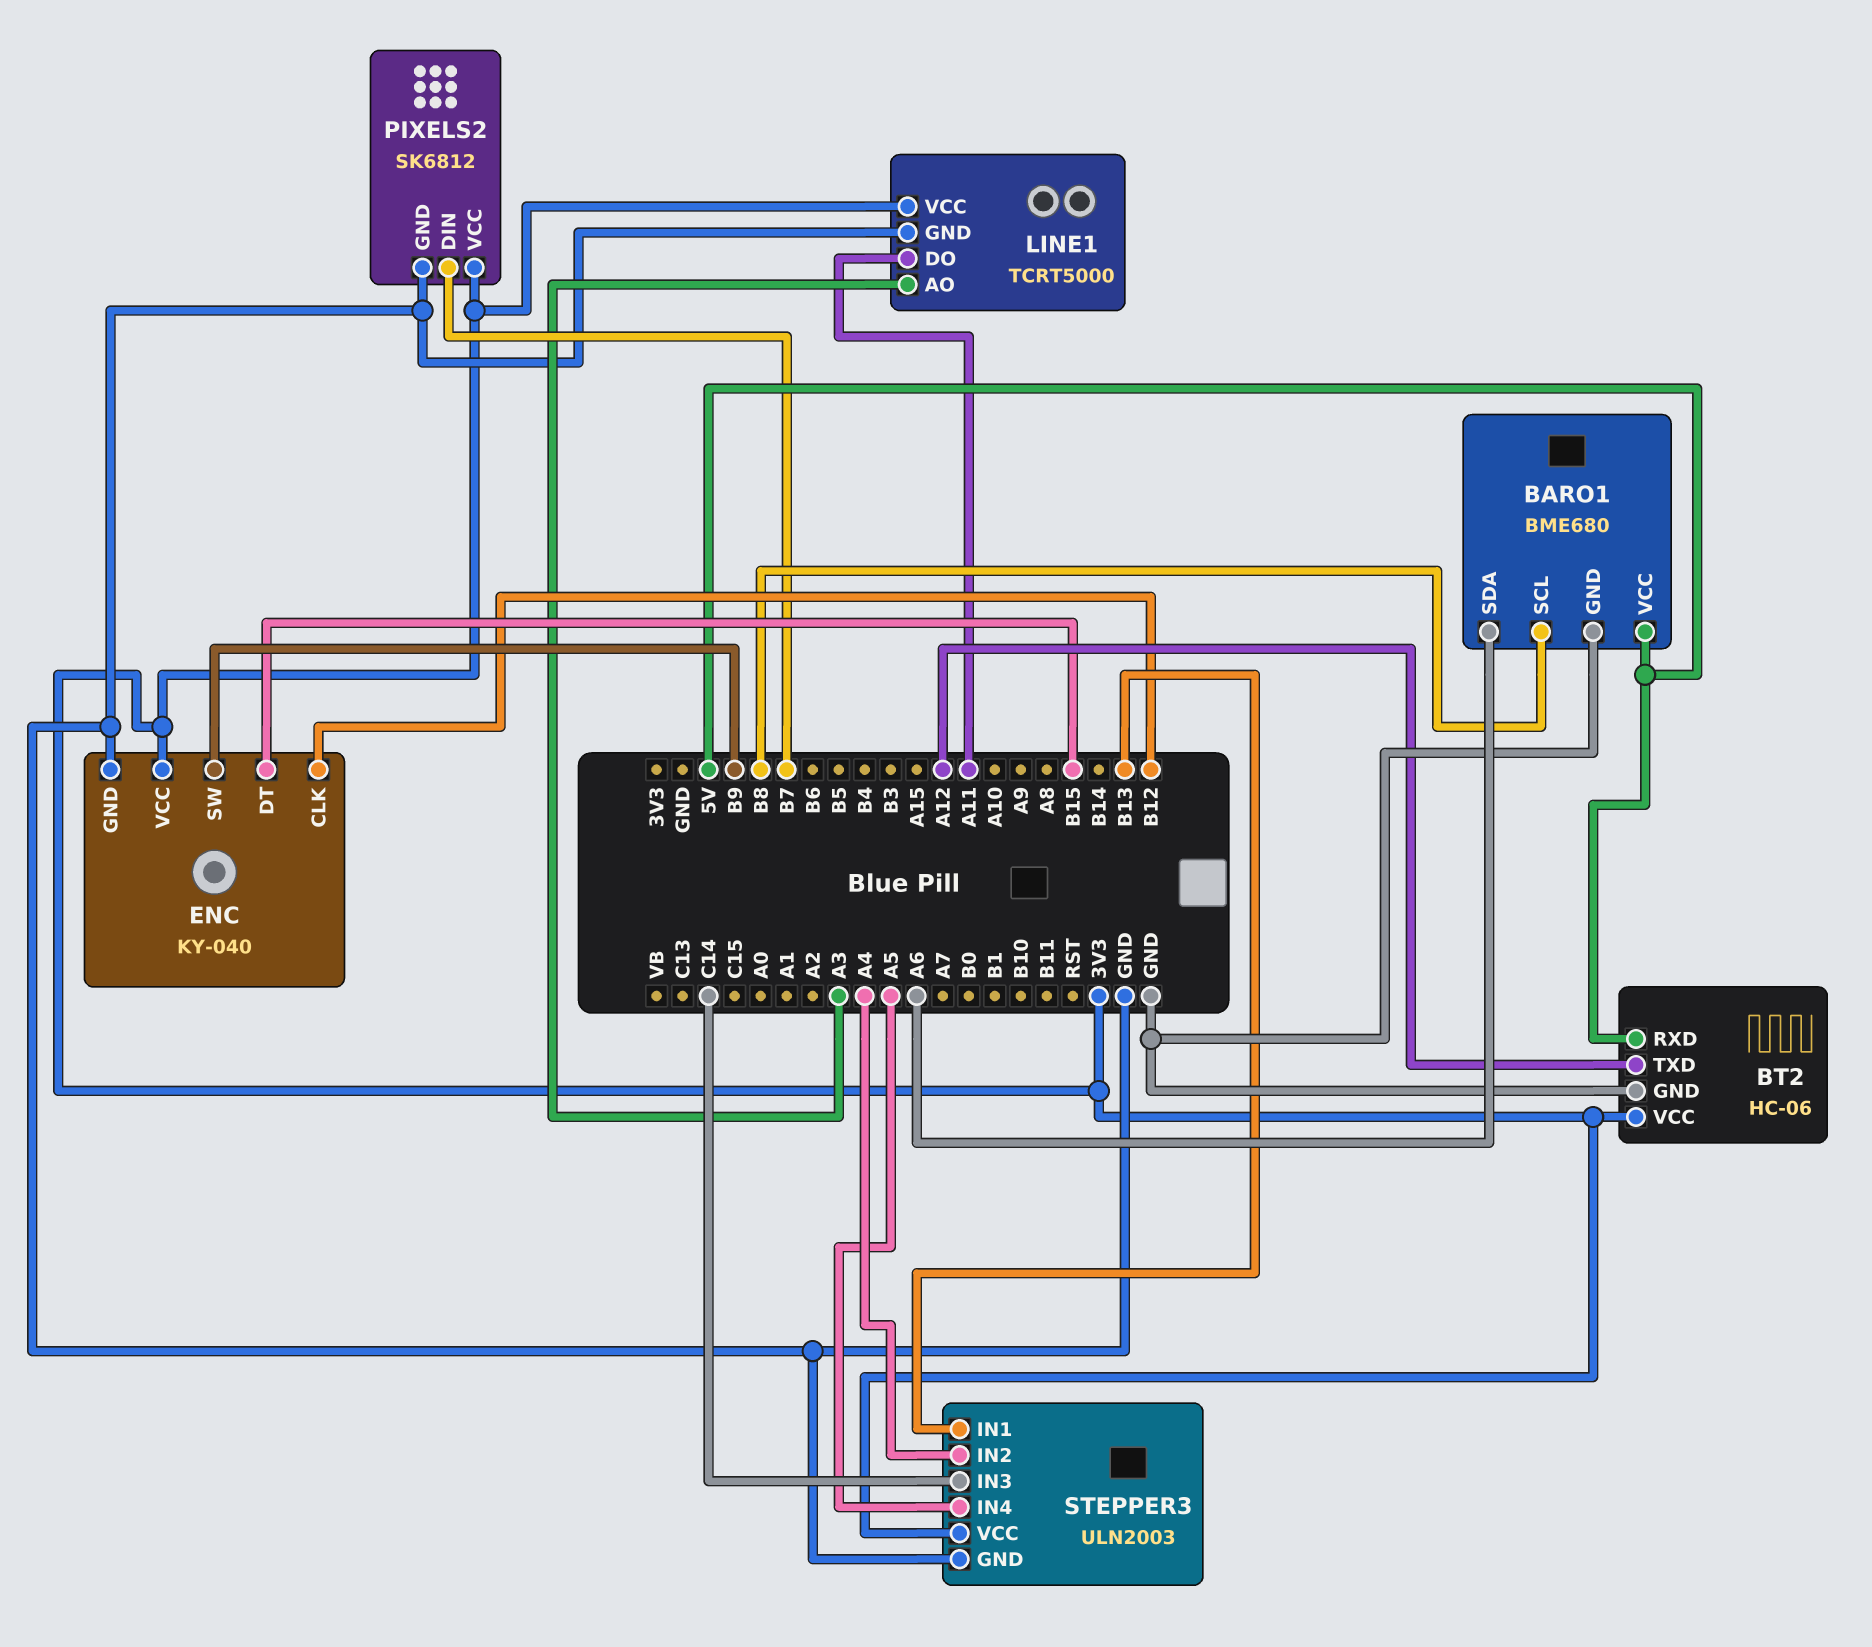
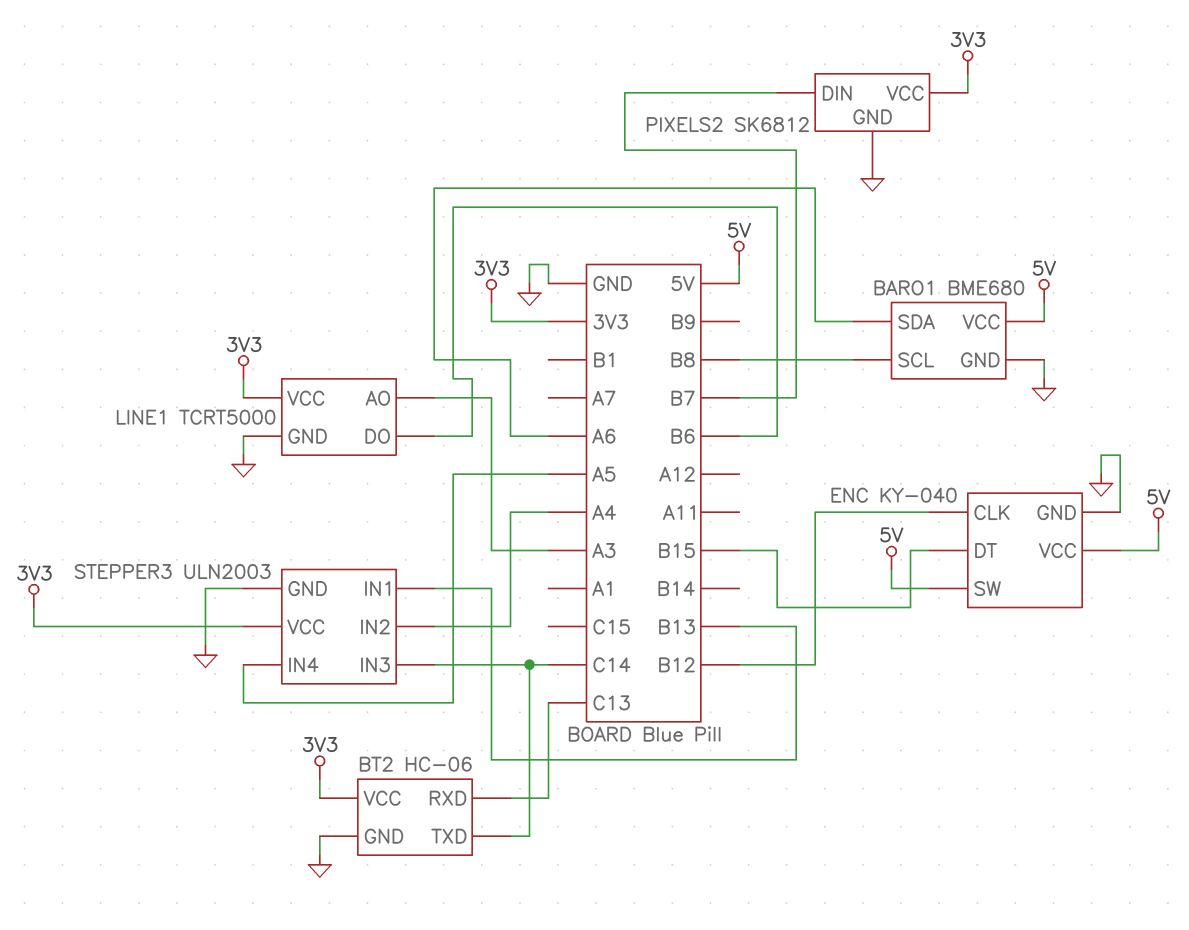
BT2 pin RXD: 5V -> C13
BT2 pin TXD: A12 -> C14
ENC pin SW: B9 -> 5V
ENC pin VCC: 3V3 -> 5V
LINE1 pin DO: A11 -> B6

